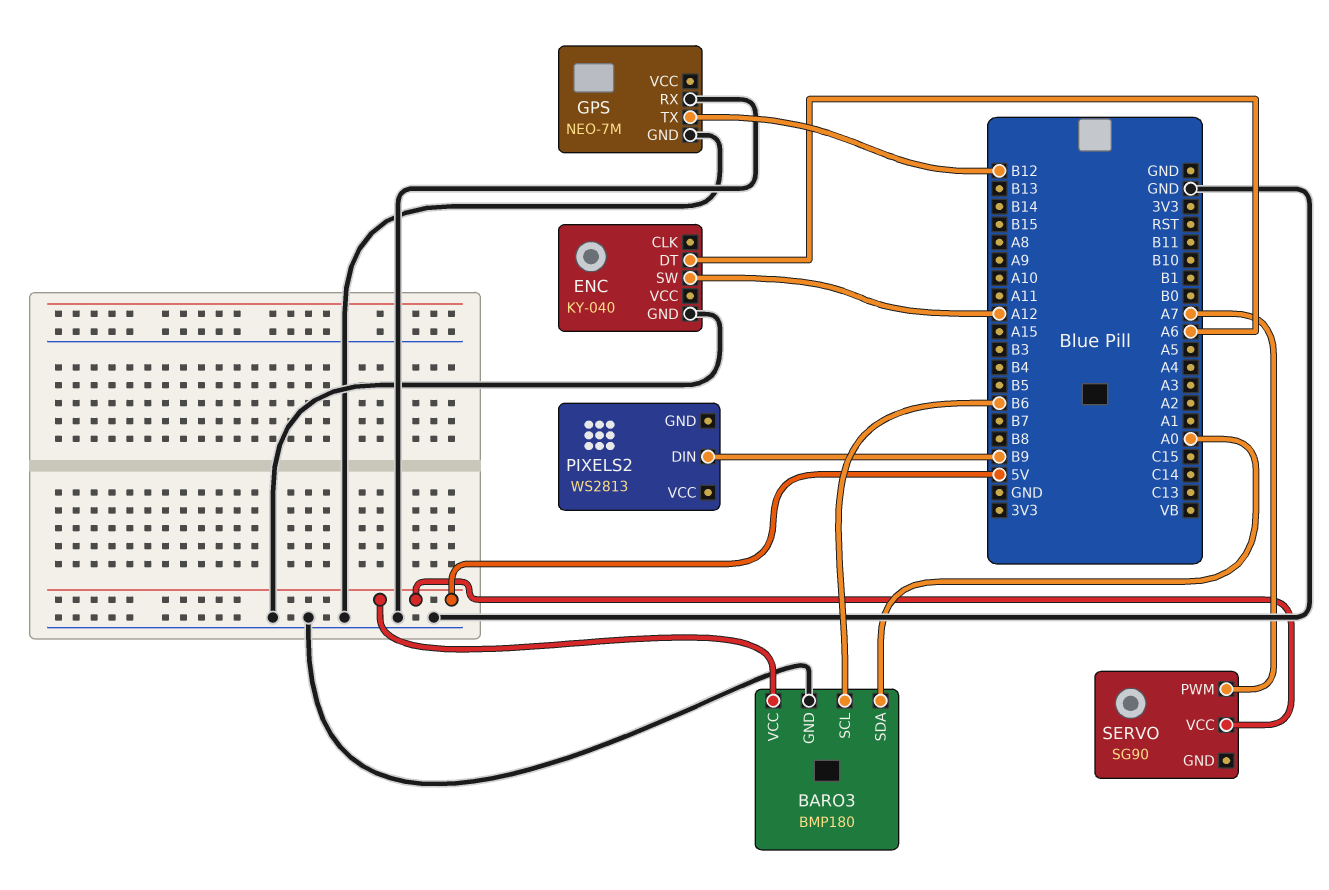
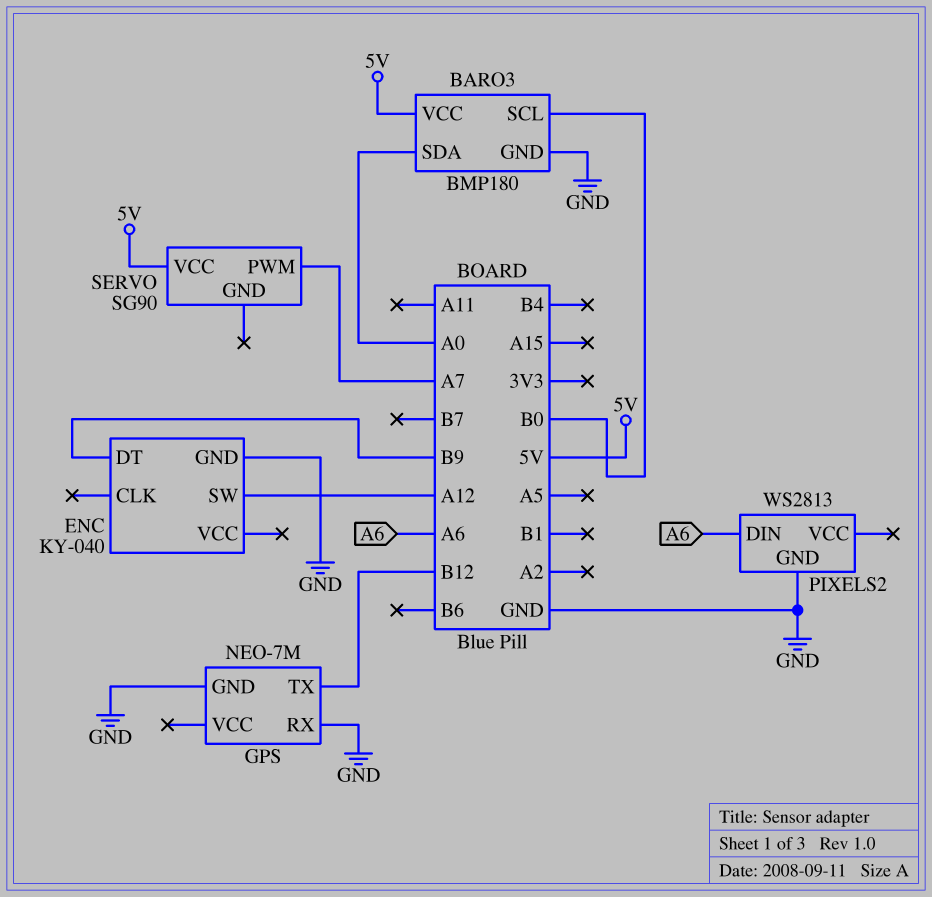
BARO3 pin SCL: B6 -> B0
ENC pin DT: A6 -> B9
PIXELS2 pin DIN: B9 -> A6
PIXELS2 pin GND: none -> GND

